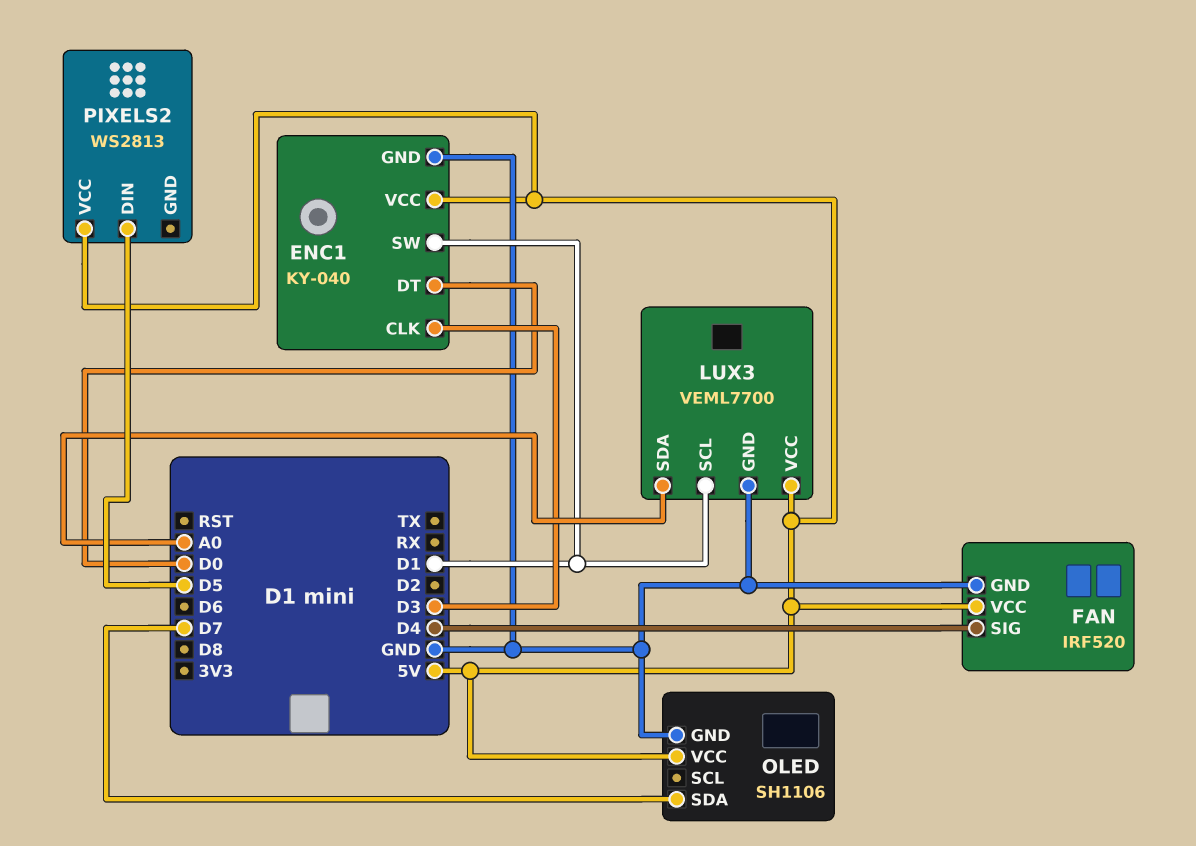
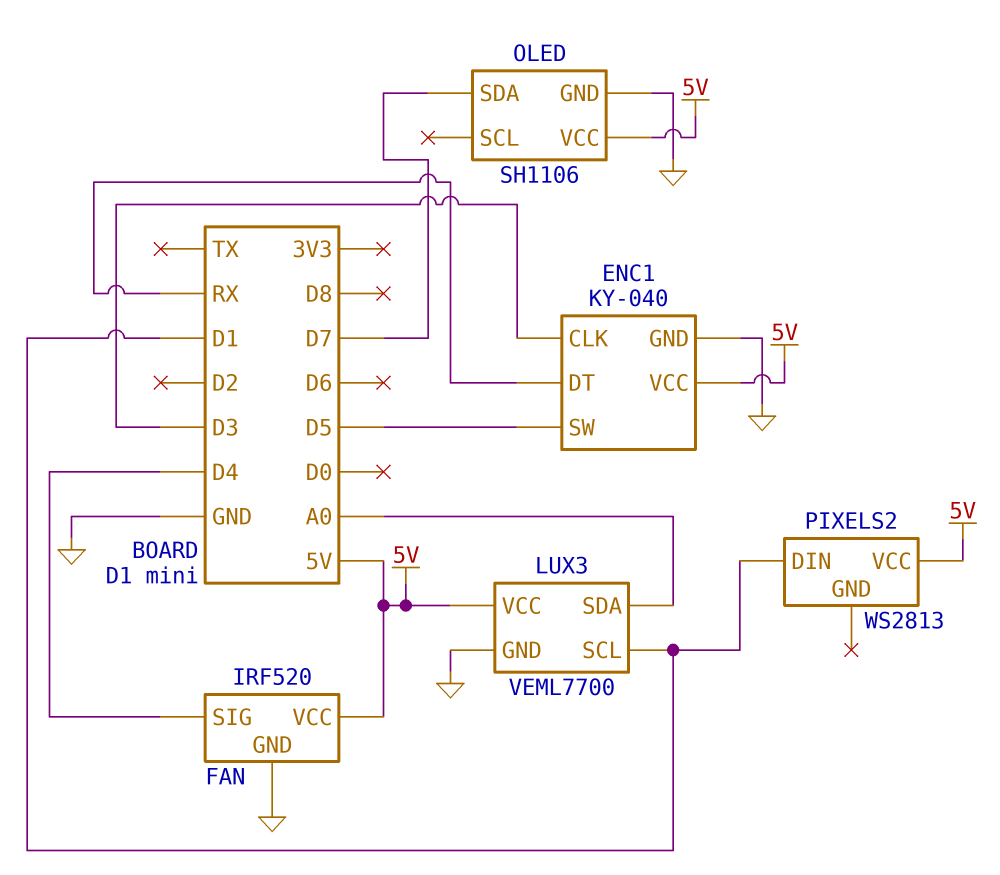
ENC1 pin DT: D0 -> RX
ENC1 pin SW: D1 -> D5
PIXELS2 pin DIN: D5 -> D1

